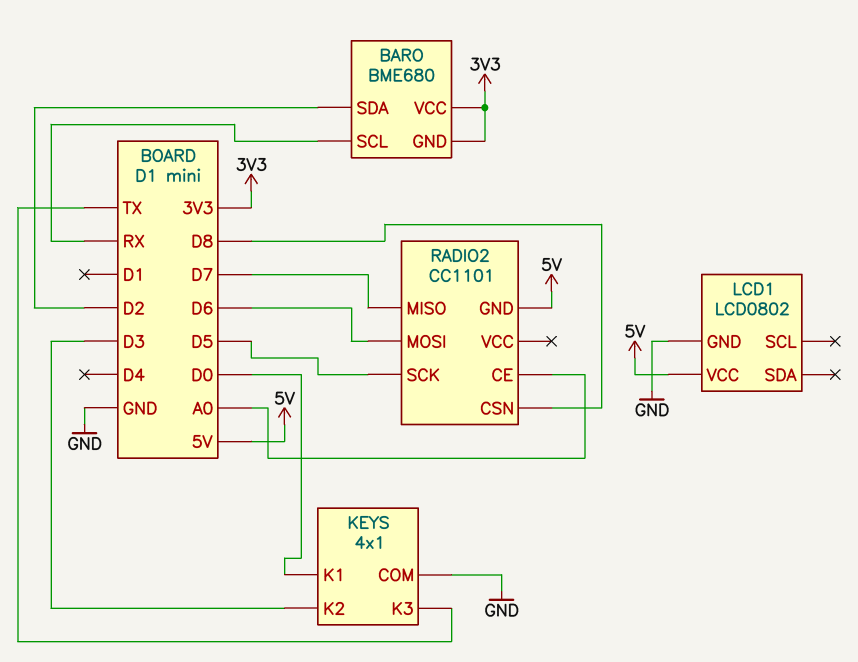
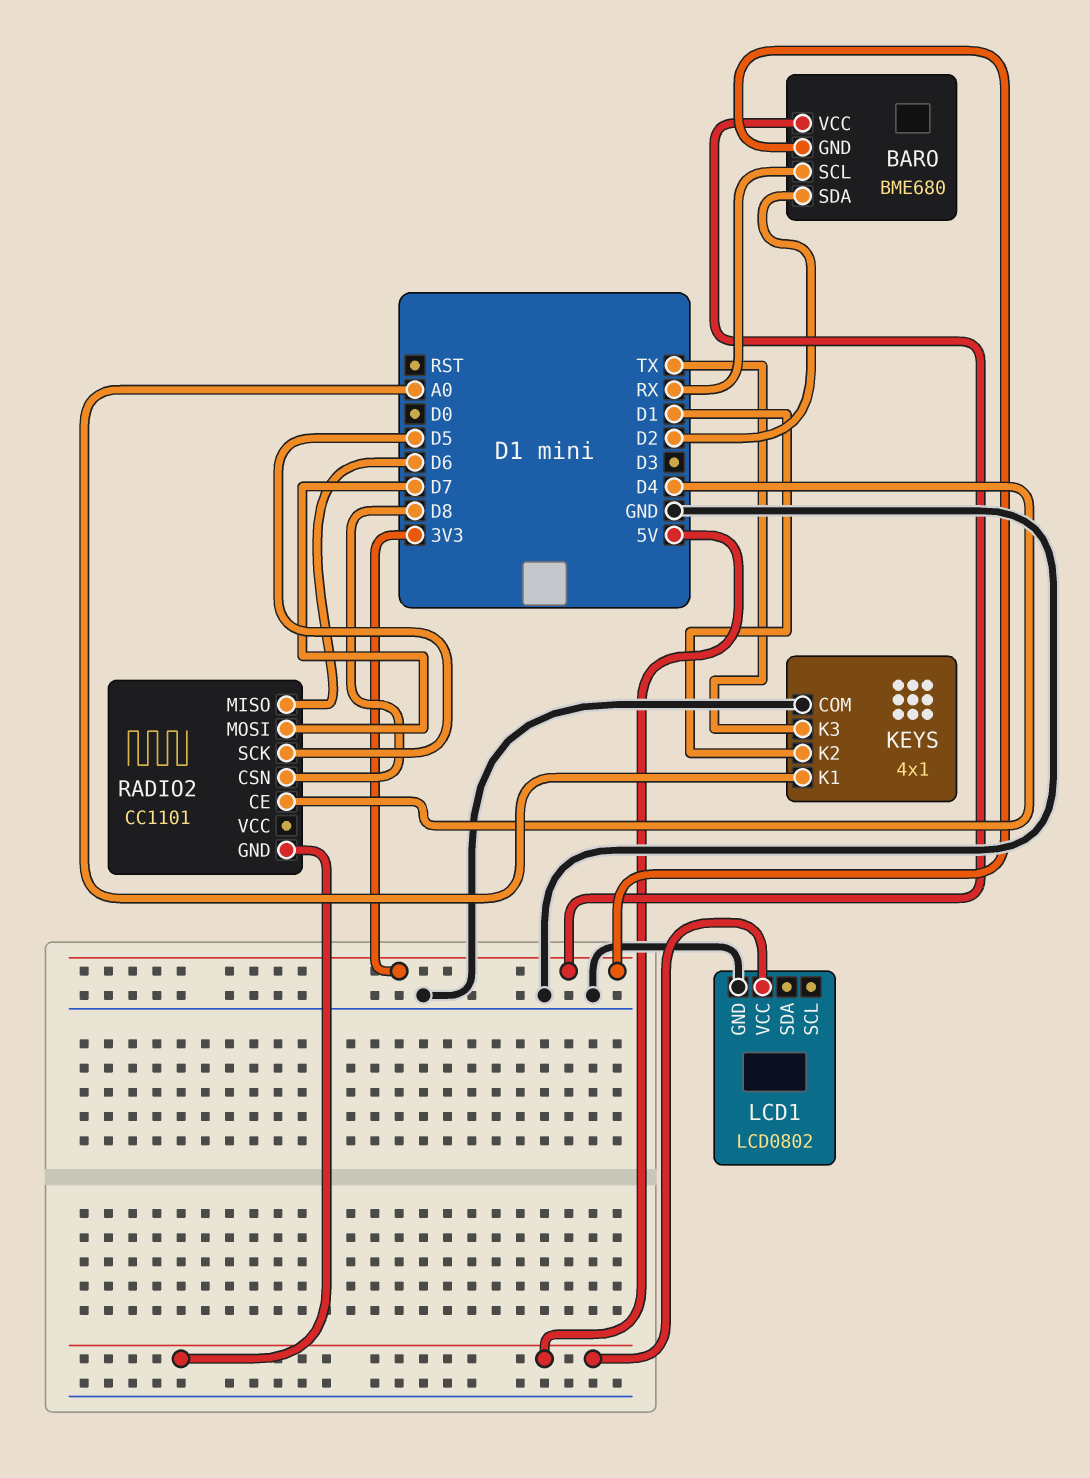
KEYS pin K1: D0 -> A0
KEYS pin K2: D3 -> D1
RADIO2 pin CE: A0 -> D4
RADIO2 pin MISO: D7 -> D6
RADIO2 pin MOSI: D6 -> D7

